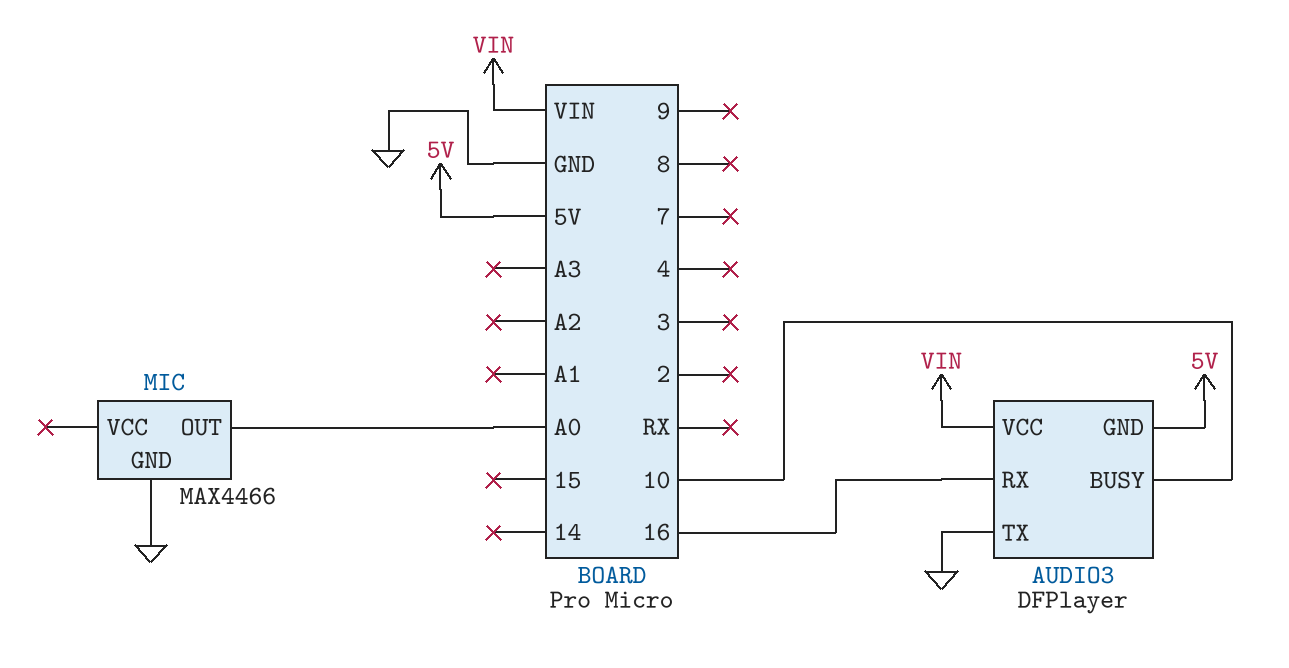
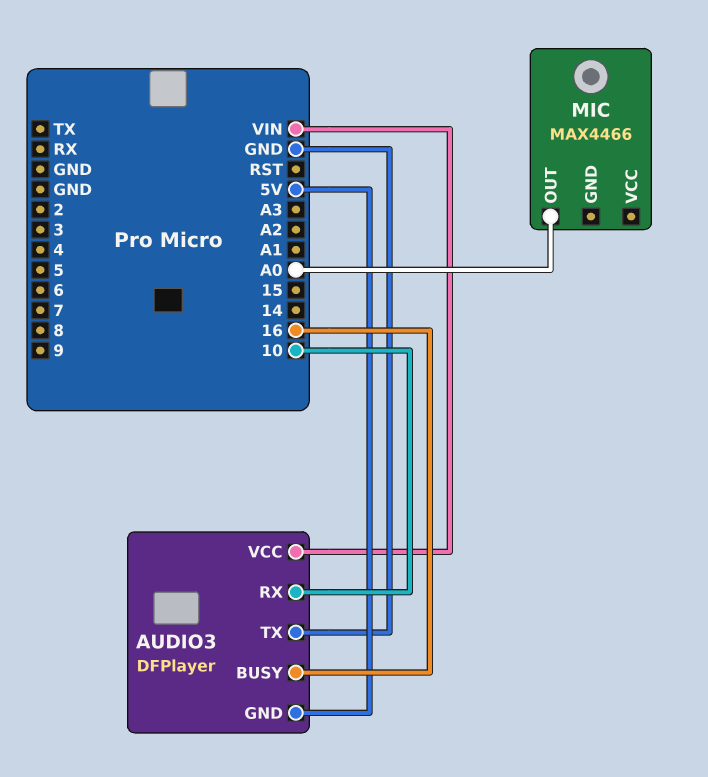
AUDIO3 pin BUSY: 10 -> 16
AUDIO3 pin RX: 16 -> 10
MIC pin GND: GND -> none

